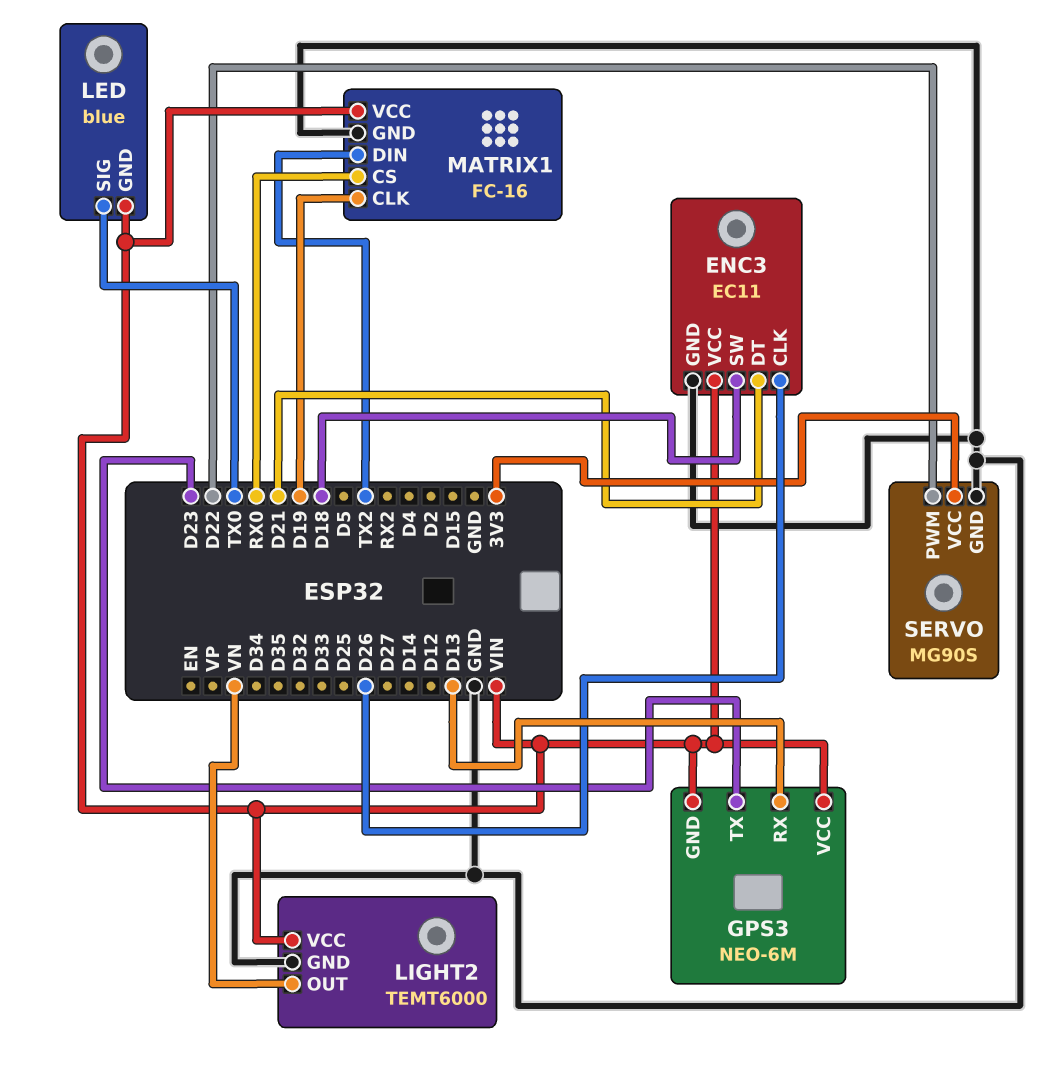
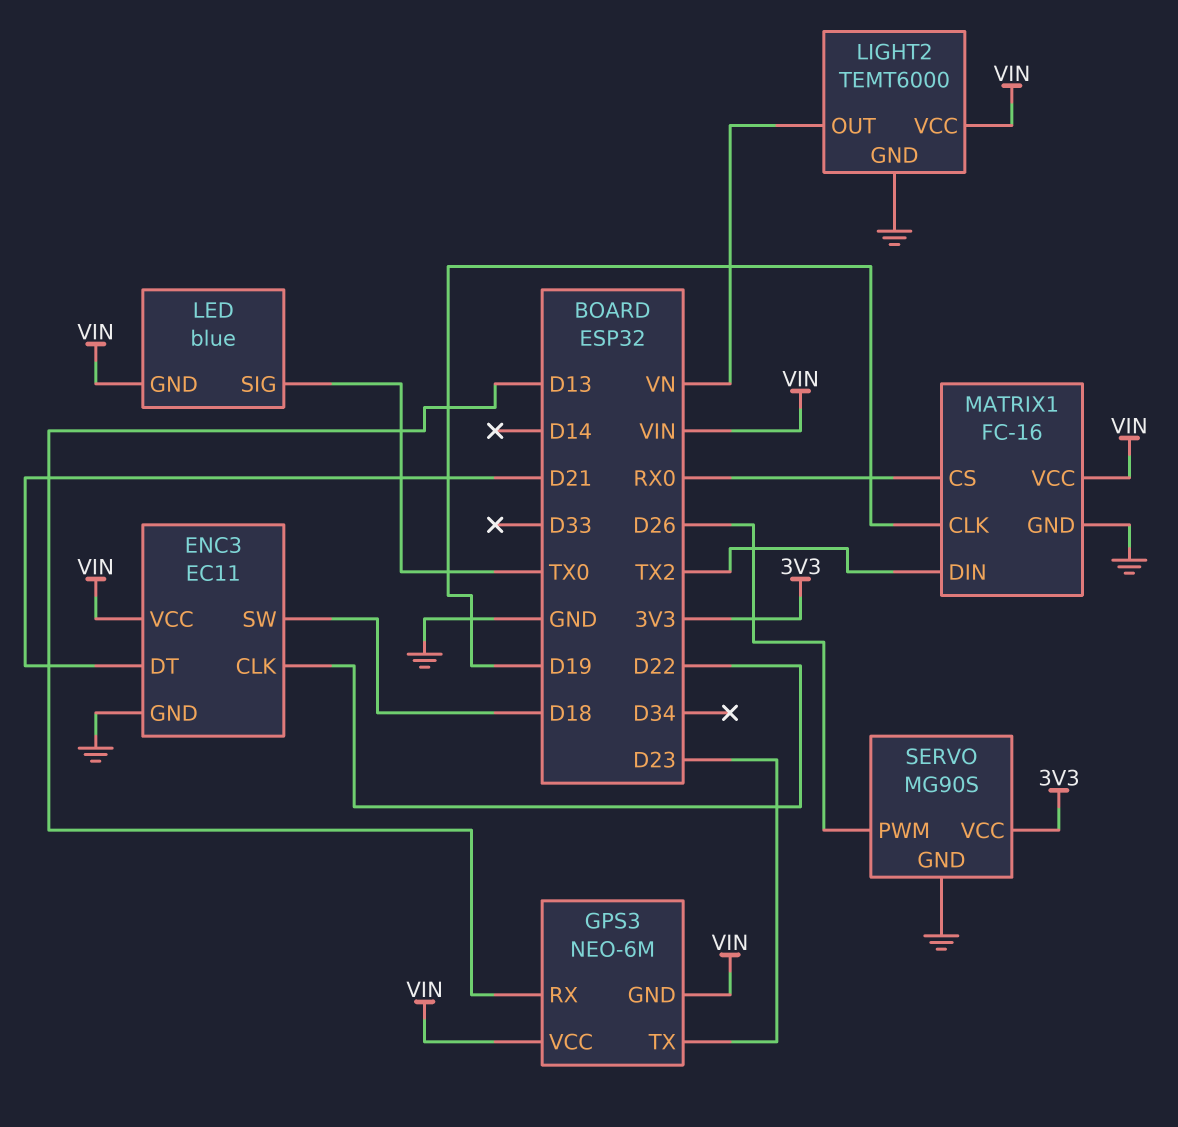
ENC3 pin CLK: D26 -> D22
SERVO pin PWM: D22 -> D26

